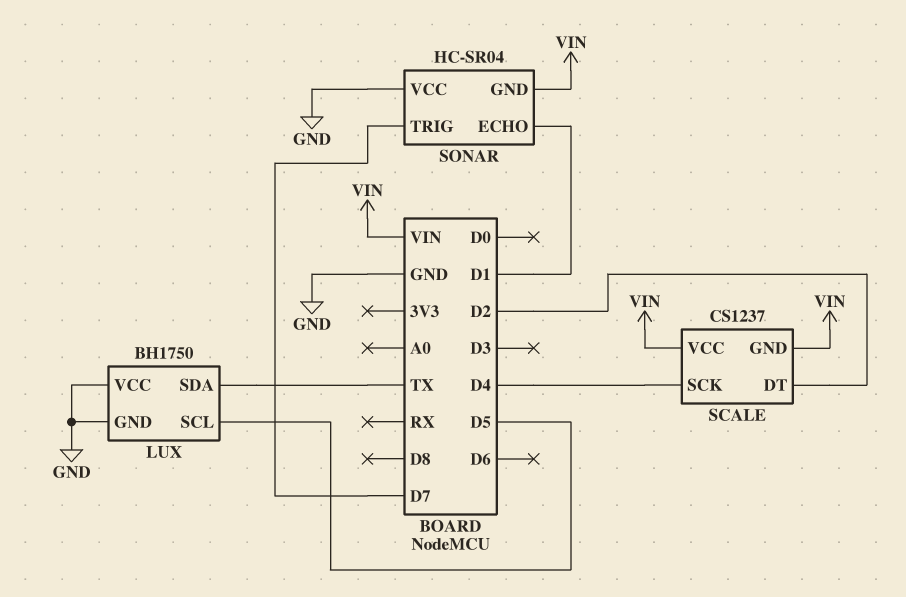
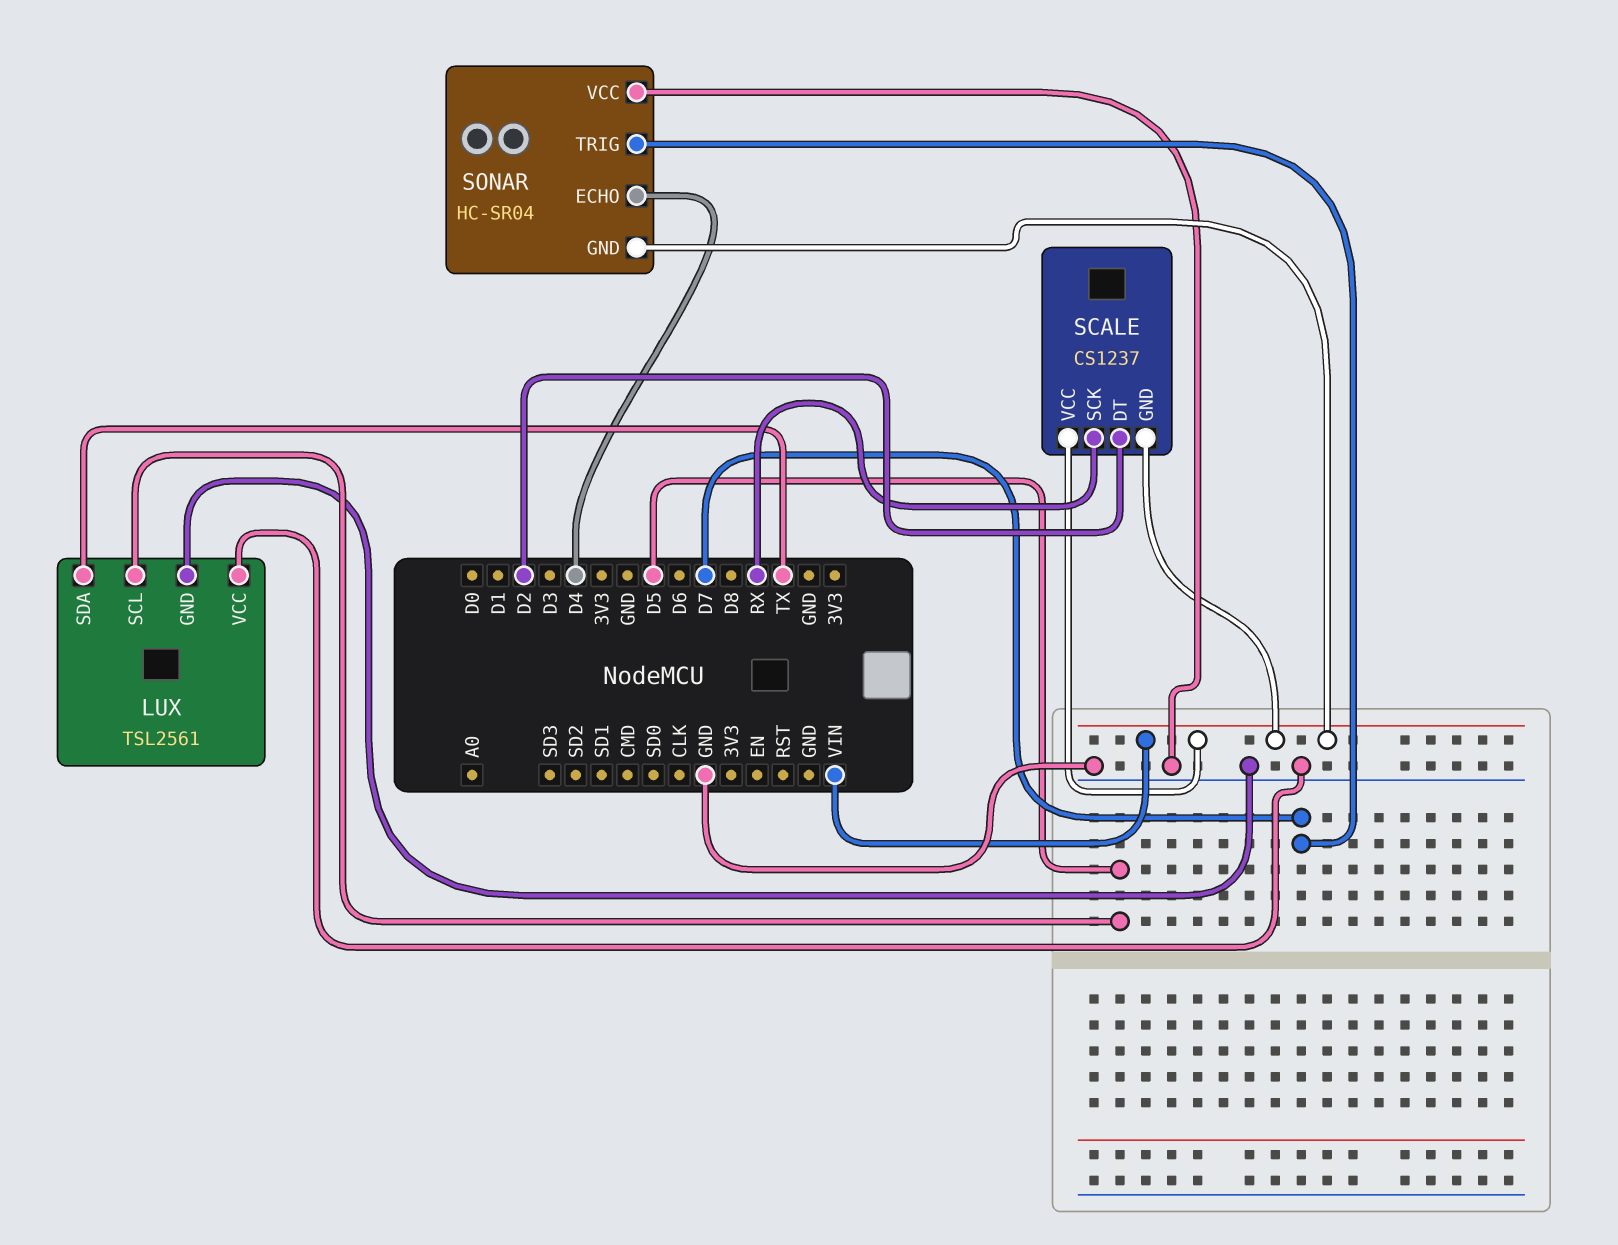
LUX: BH1750 -> TSL2561
SCALE pin SCK: D4 -> RX
SONAR pin ECHO: D1 -> D4

